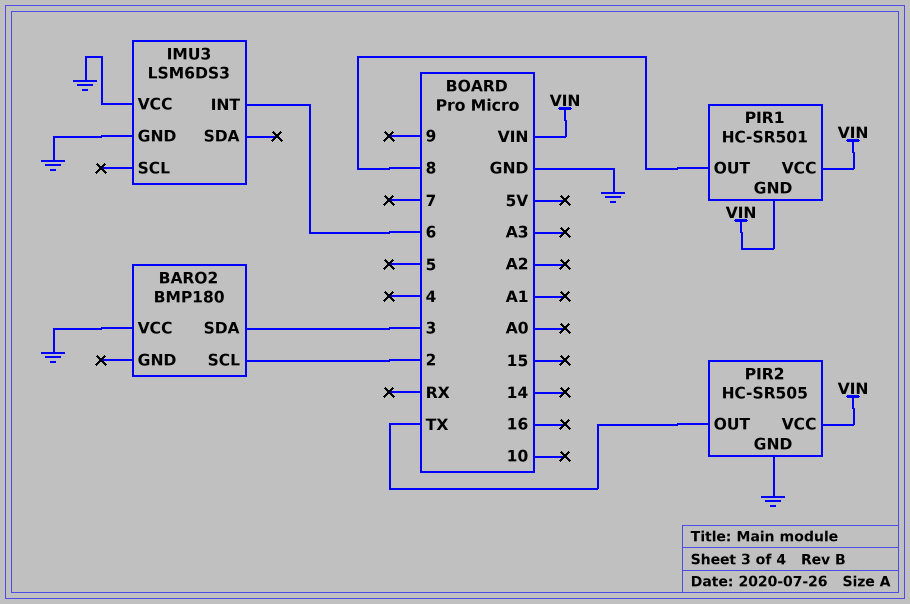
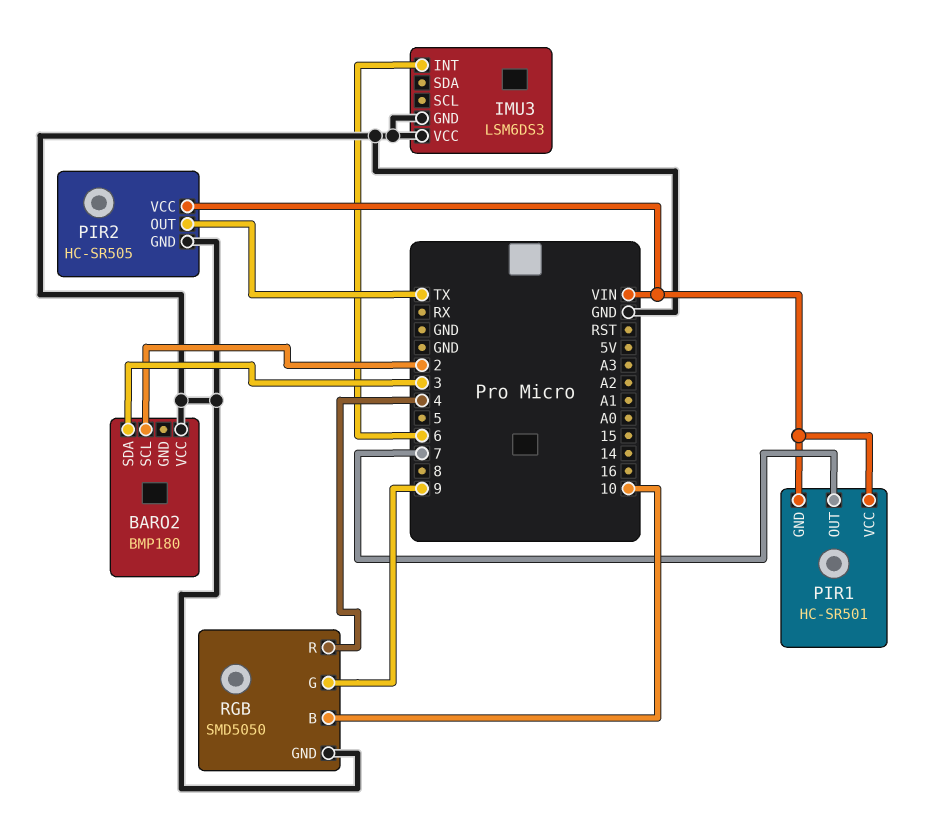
PIR1 pin OUT: 8 -> 7
RGB: none -> SMD5050
RGB pin B: none -> 10
RGB pin G: none -> 9
RGB pin GND: none -> GND
RGB pin R: none -> 4

